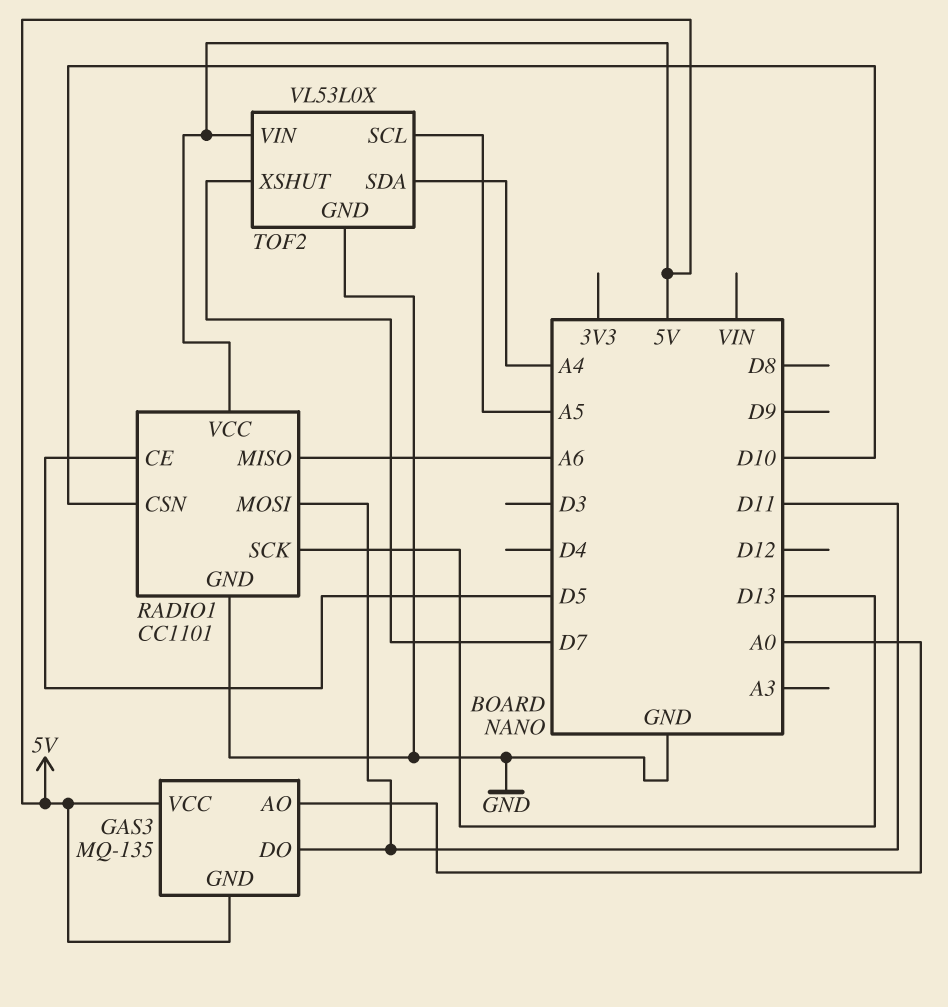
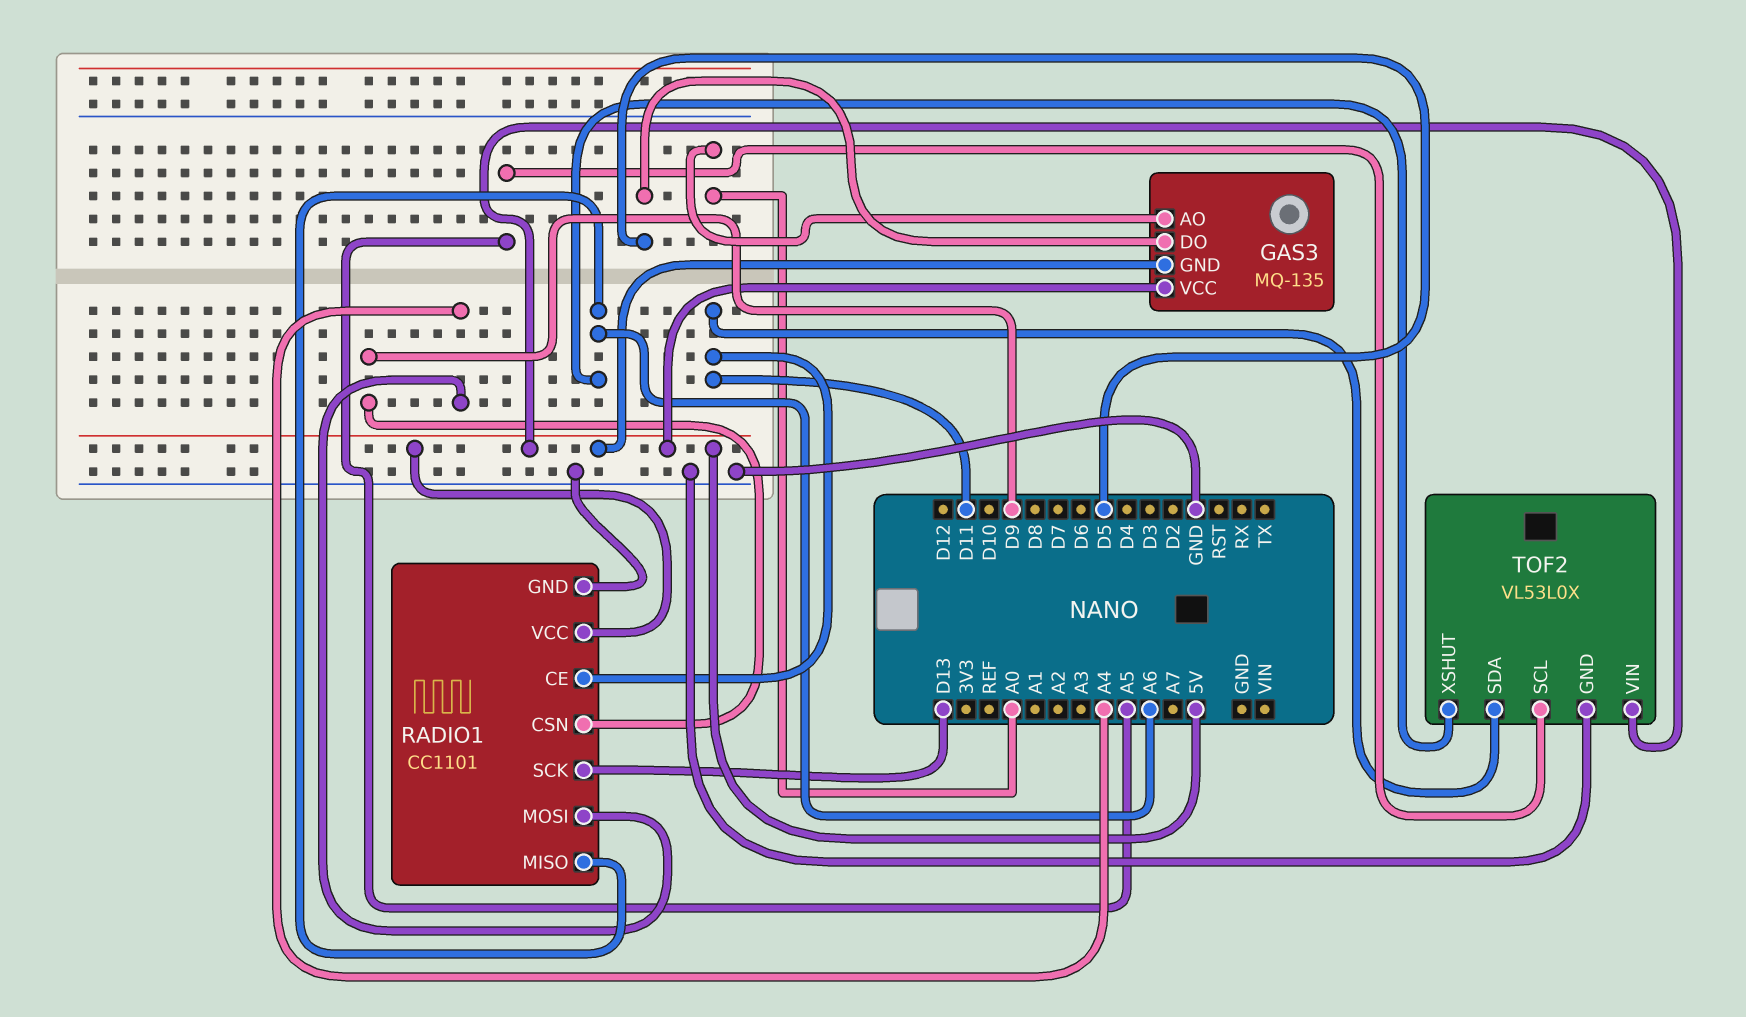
GAS3 pin DO: D11 -> D5
RADIO1 pin CE: D5 -> D11
RADIO1 pin CSN: D10 -> D9
RADIO1 pin MOSI: D11 -> A4
TOF2 pin SDA: A4 -> D11
TOF2 pin XSHUT: D7 -> A6

